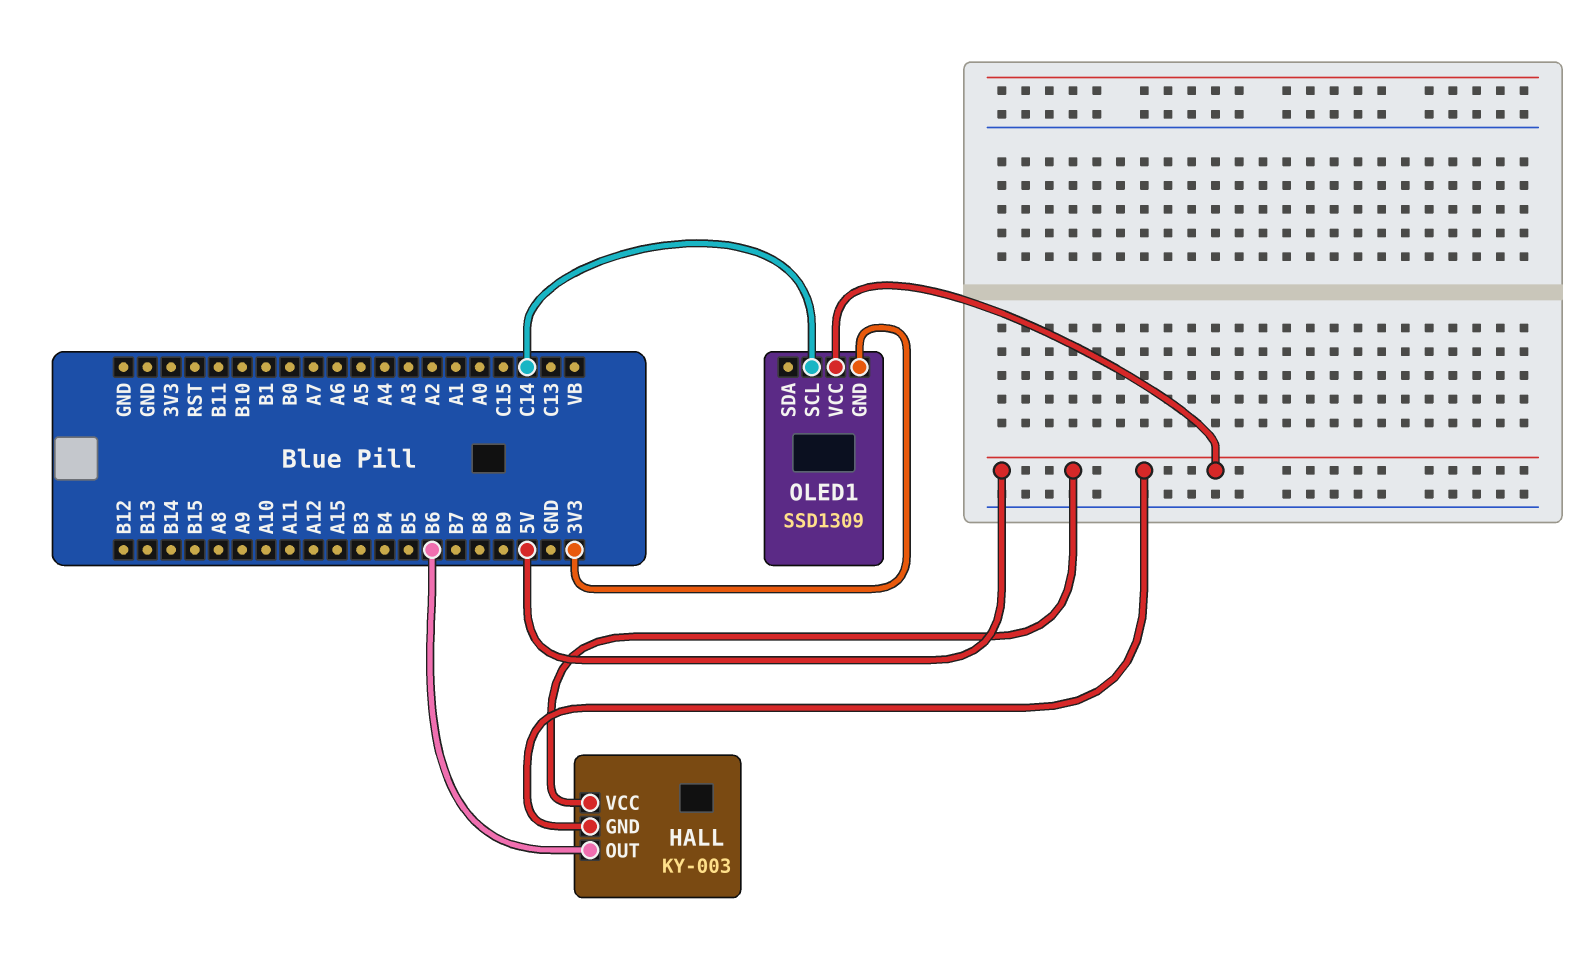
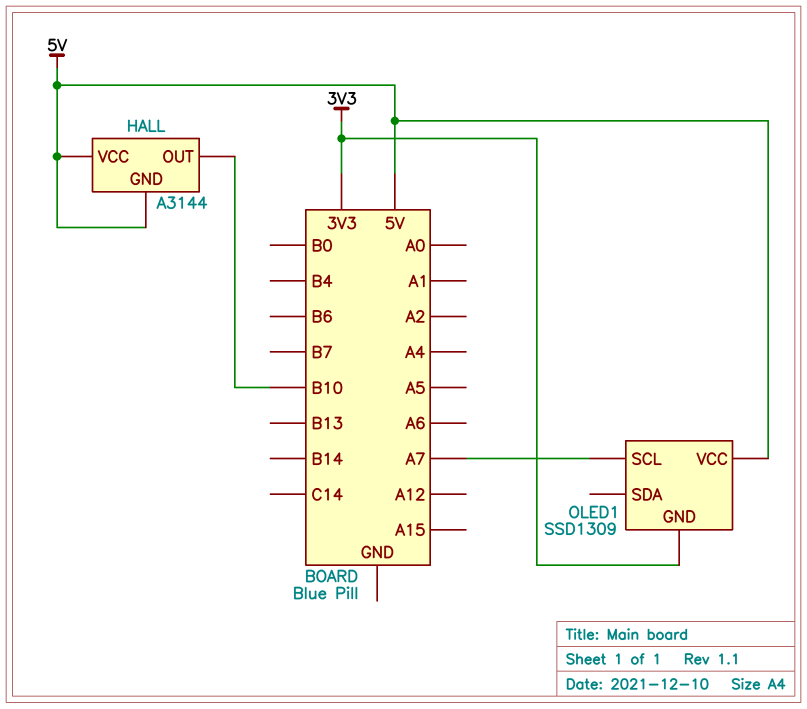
HALL: KY-003 -> A3144
HALL pin OUT: B6 -> B10
OLED1 pin SCL: C14 -> A7

